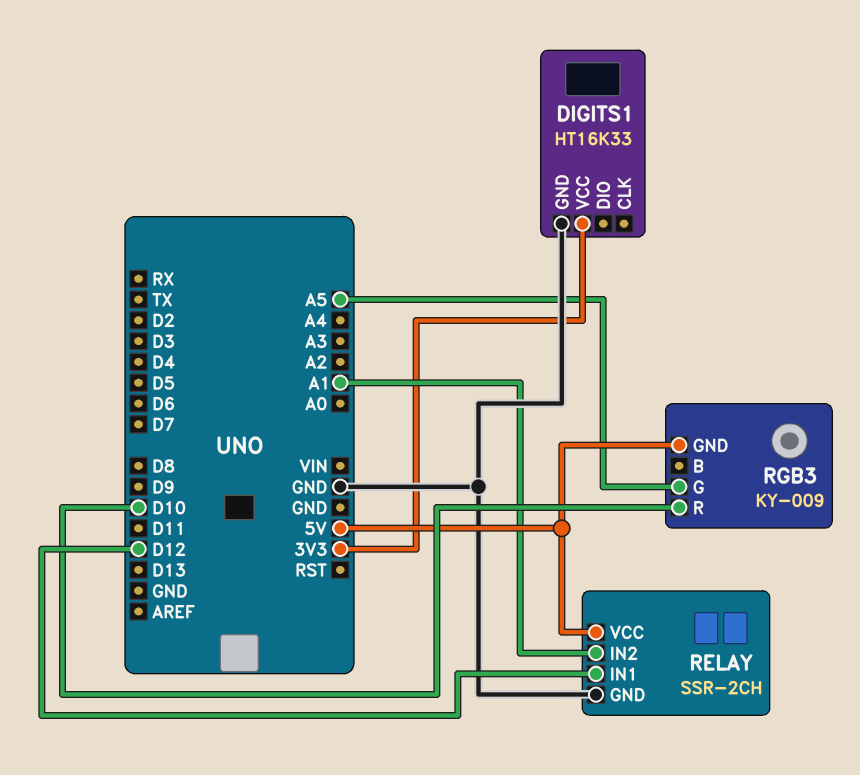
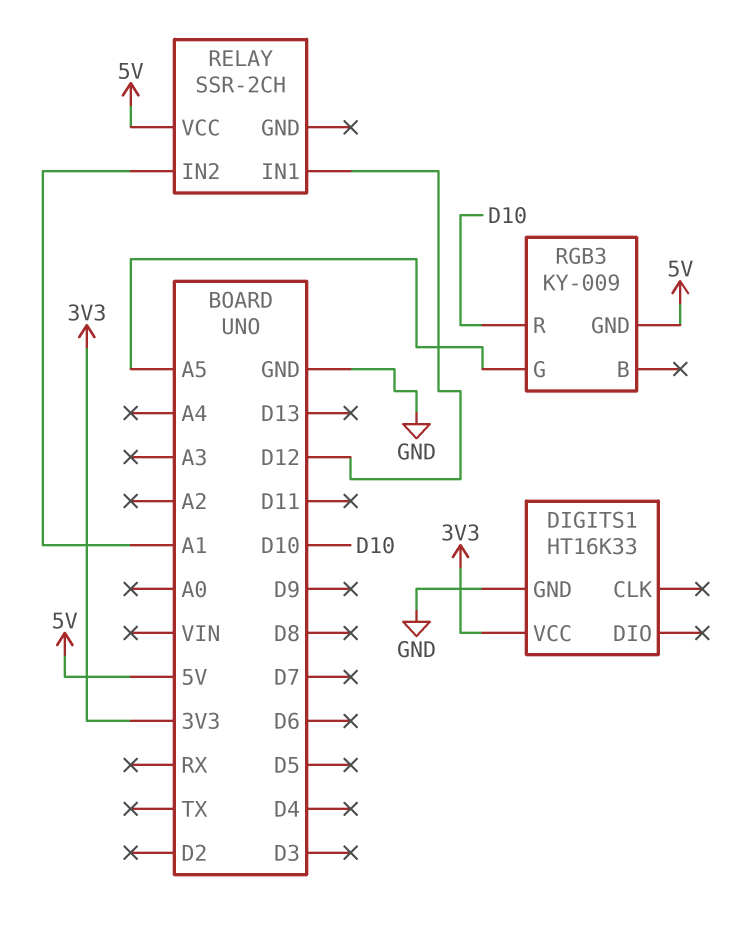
RELAY pin GND: GND -> none

